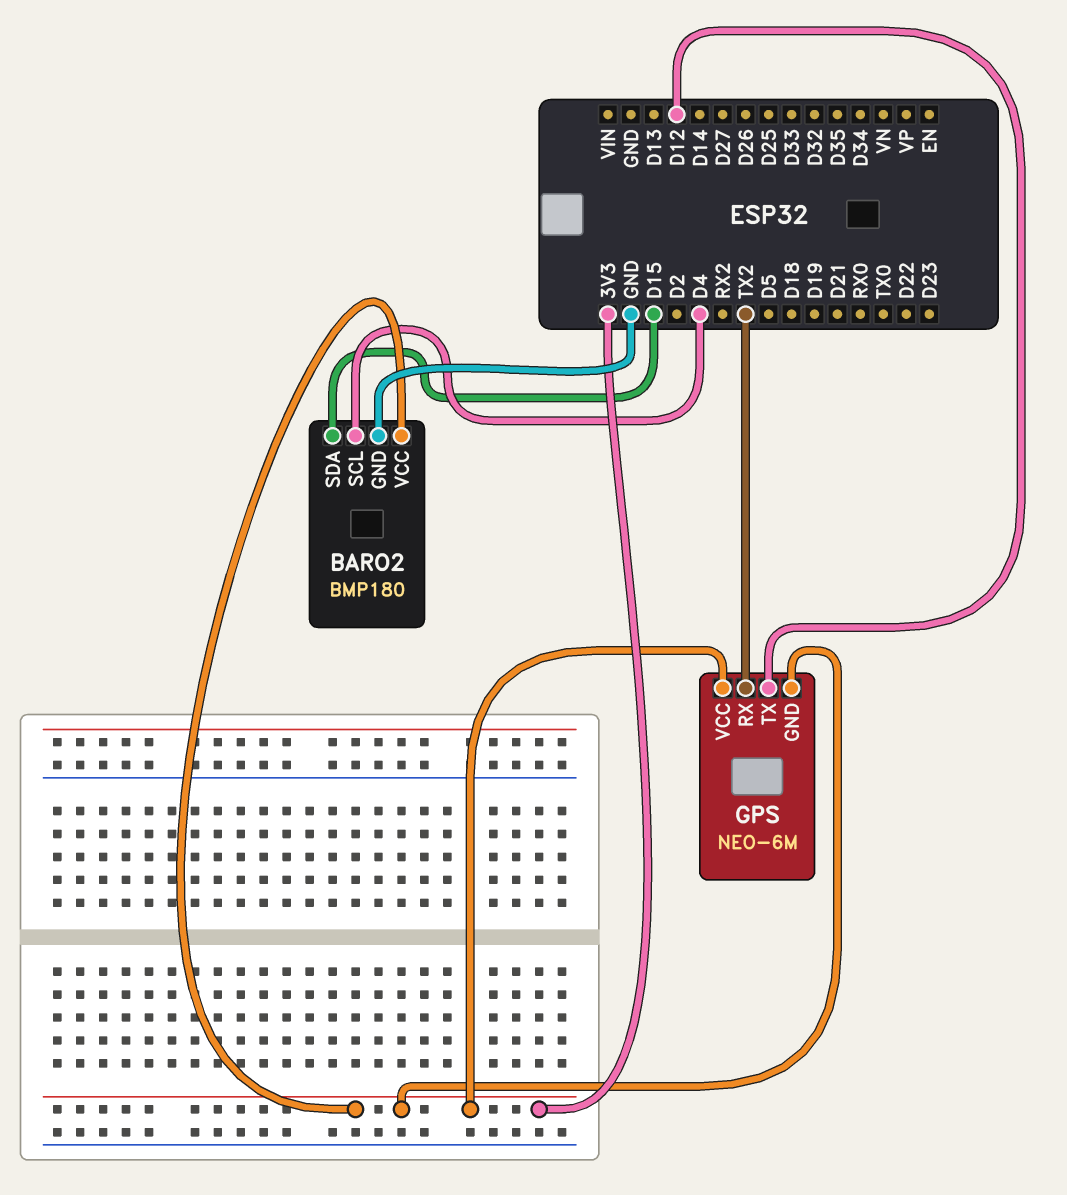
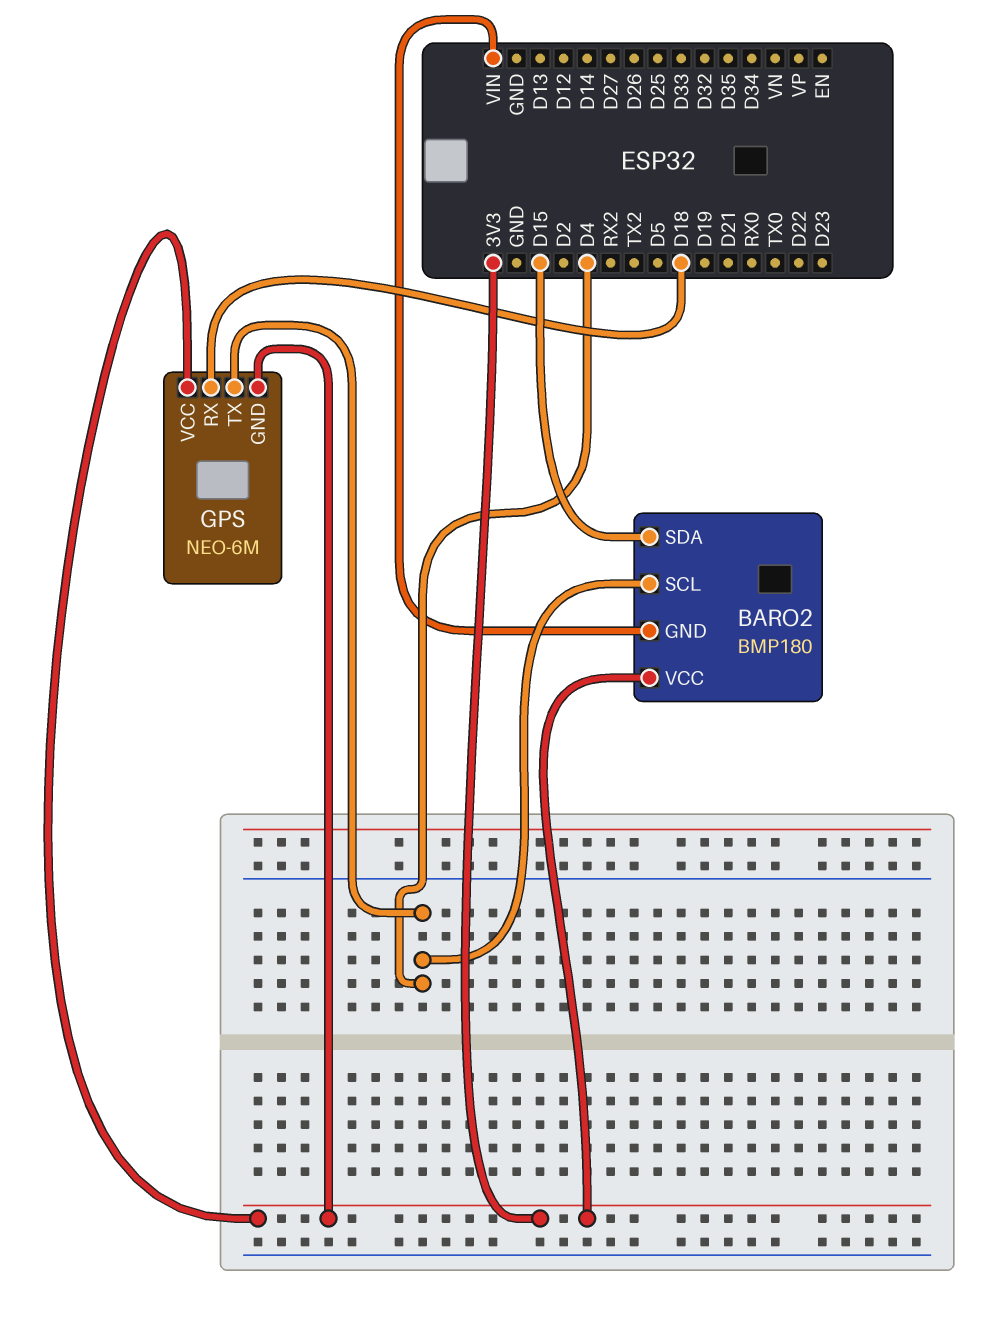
BARO2 pin GND: GND -> VIN
GPS pin RX: TX2 -> D18
GPS pin TX: D12 -> D4

